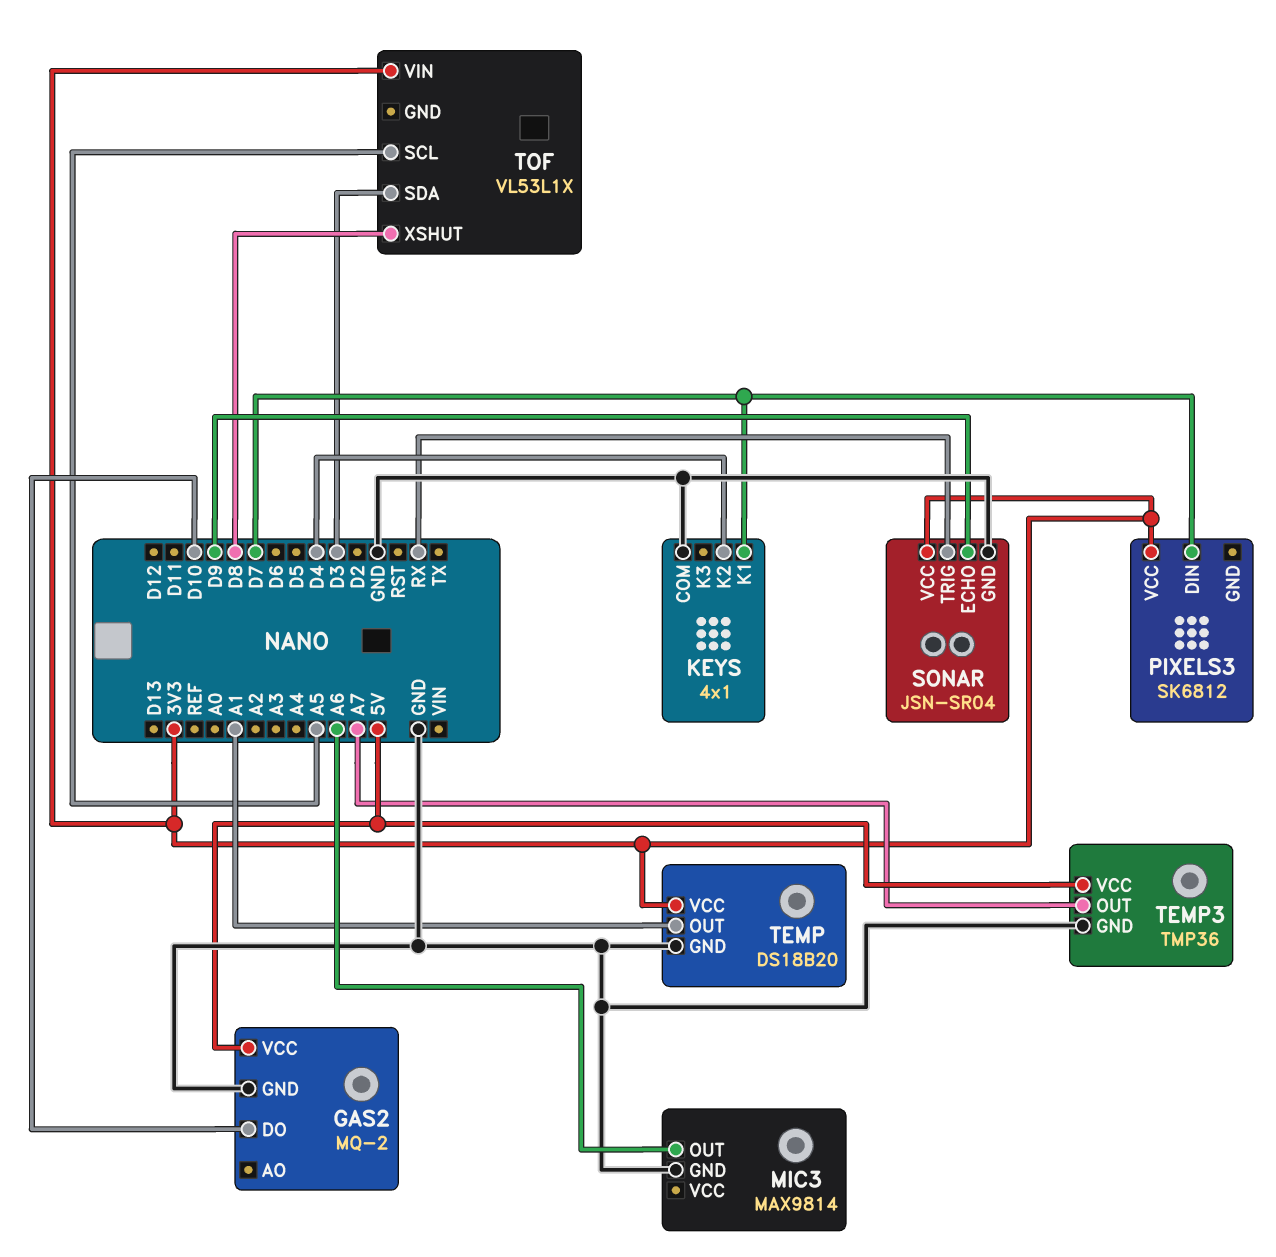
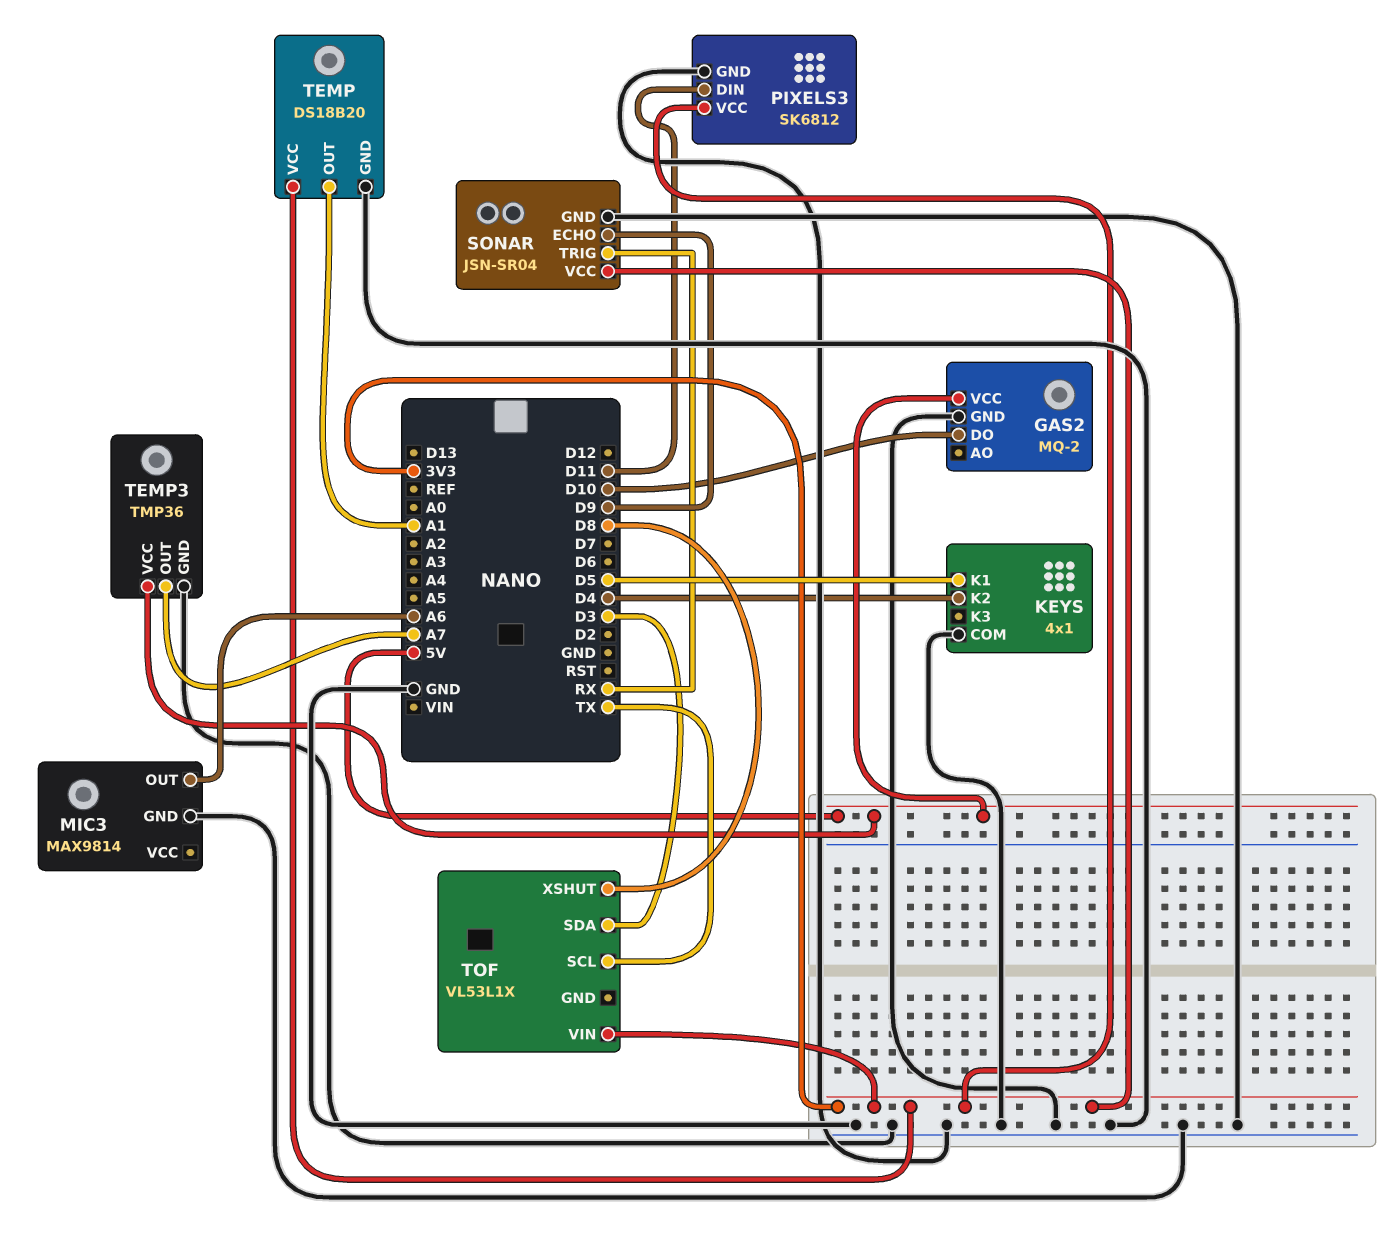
KEYS pin K1: D7 -> D5
PIXELS3 pin DIN: D7 -> D11
PIXELS3 pin GND: none -> GND
TOF pin SCL: A5 -> TX

